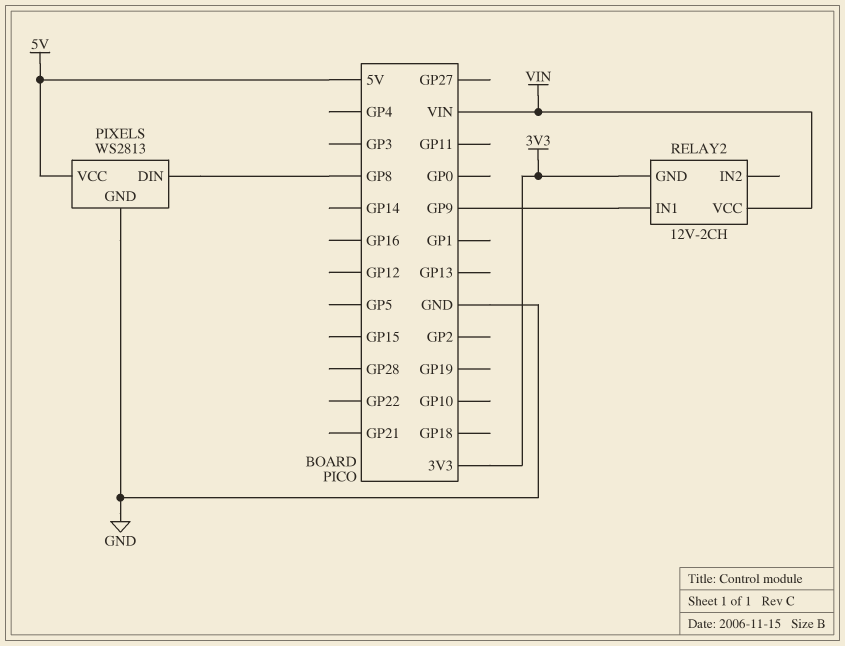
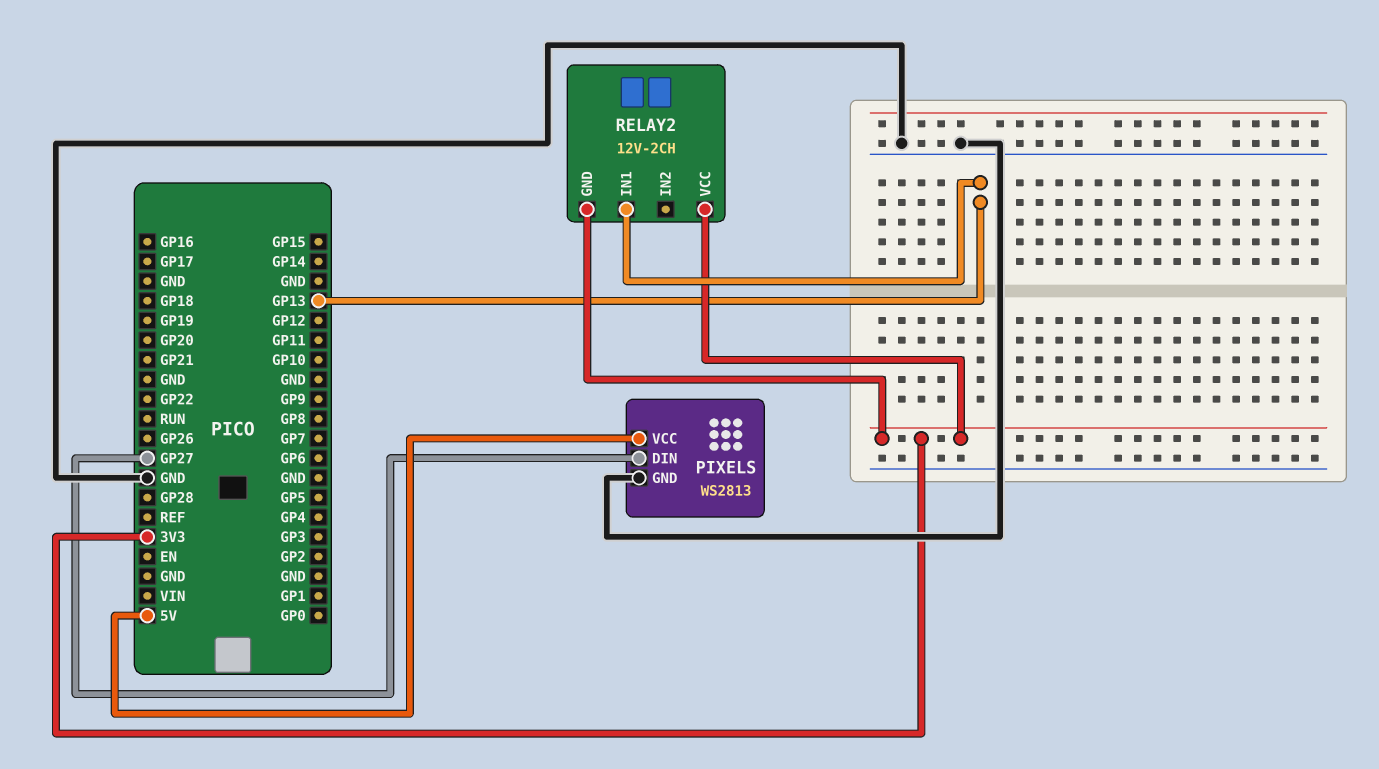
PIXELS pin DIN: GP8 -> GP27
RELAY2 pin IN1: GP9 -> GP13
RELAY2 pin VCC: VIN -> 3V3

